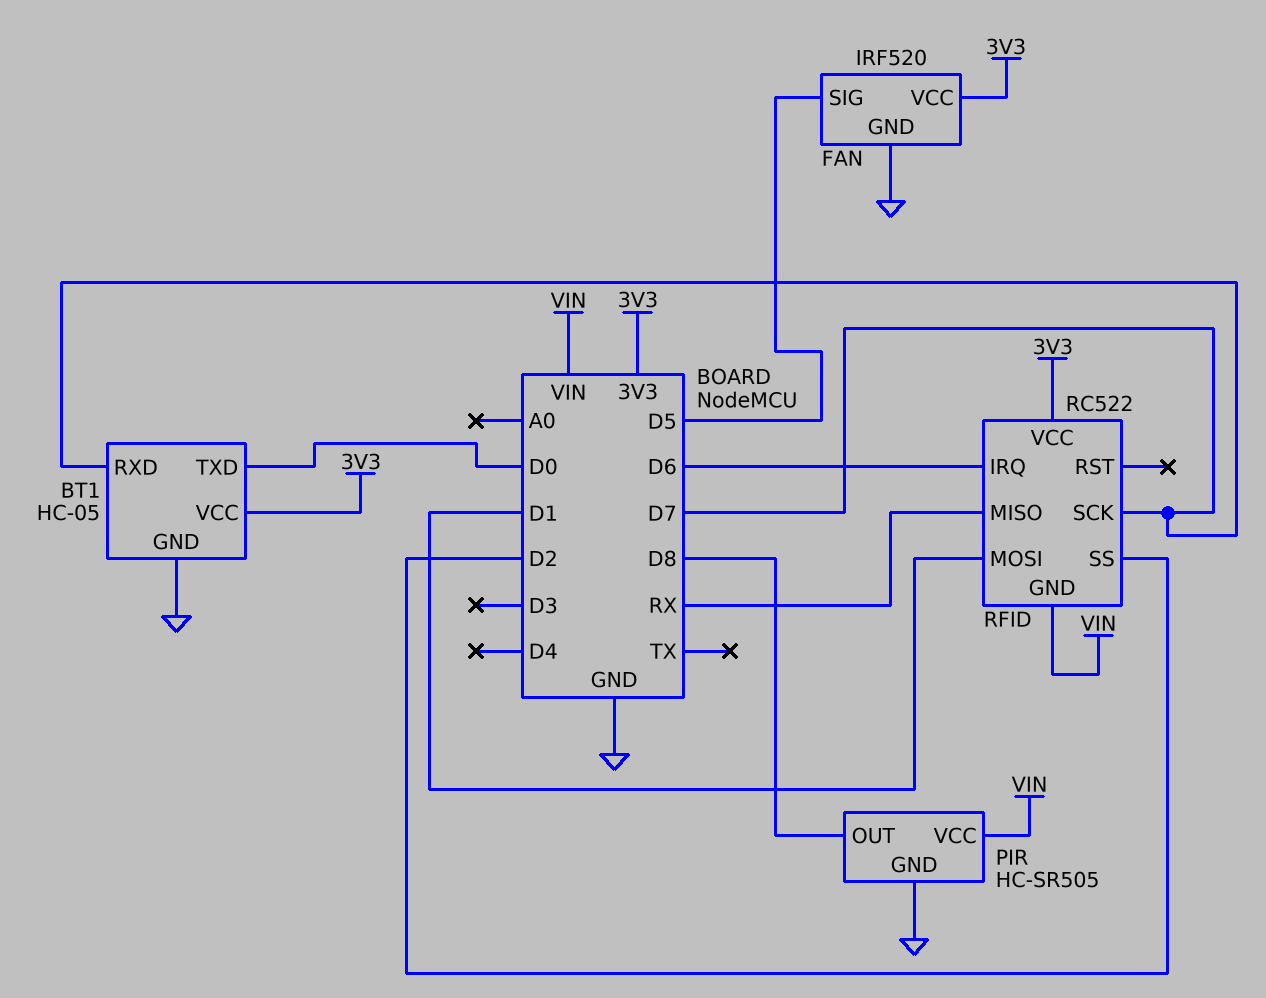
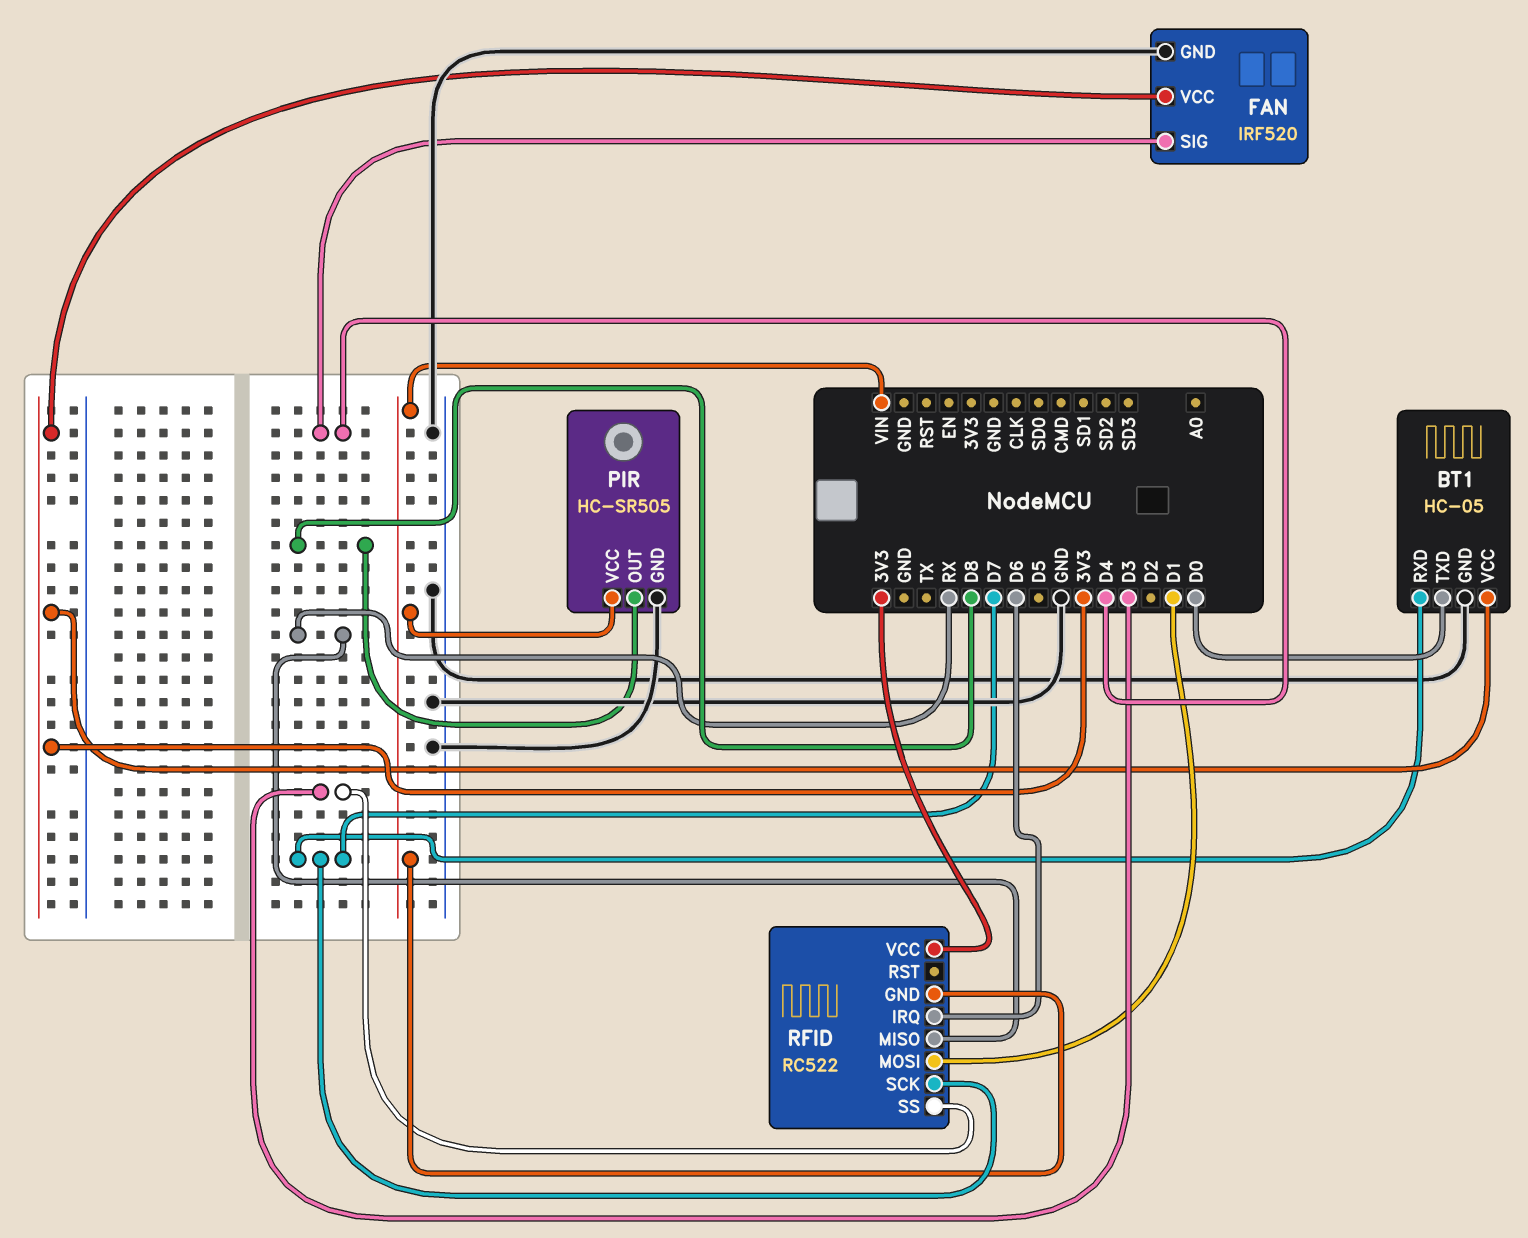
FAN pin SIG: D5 -> D4
RFID pin SS: D2 -> D3

